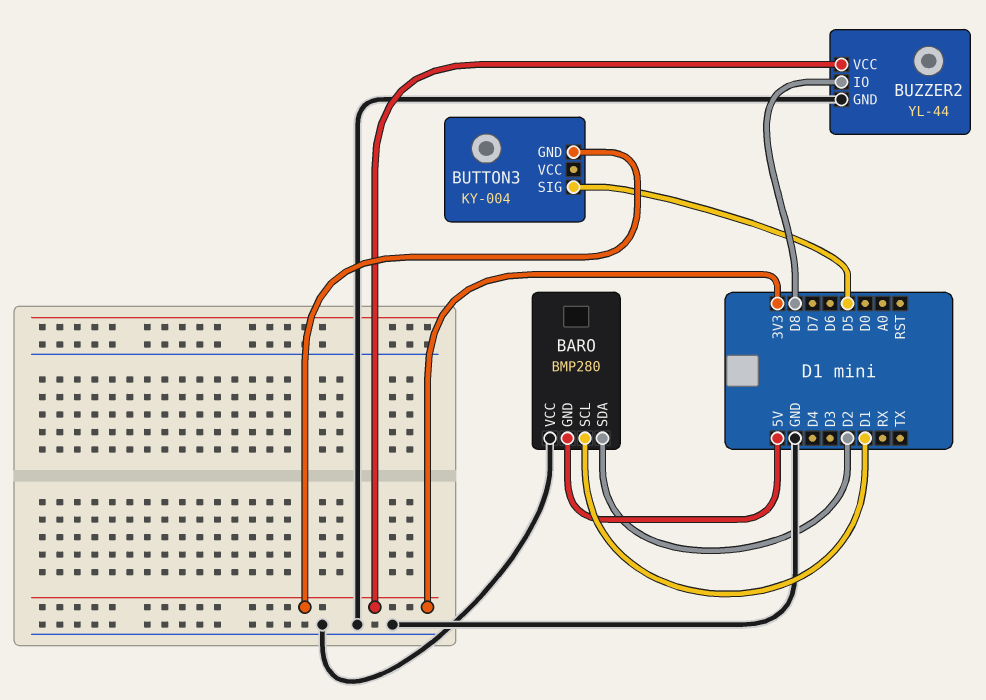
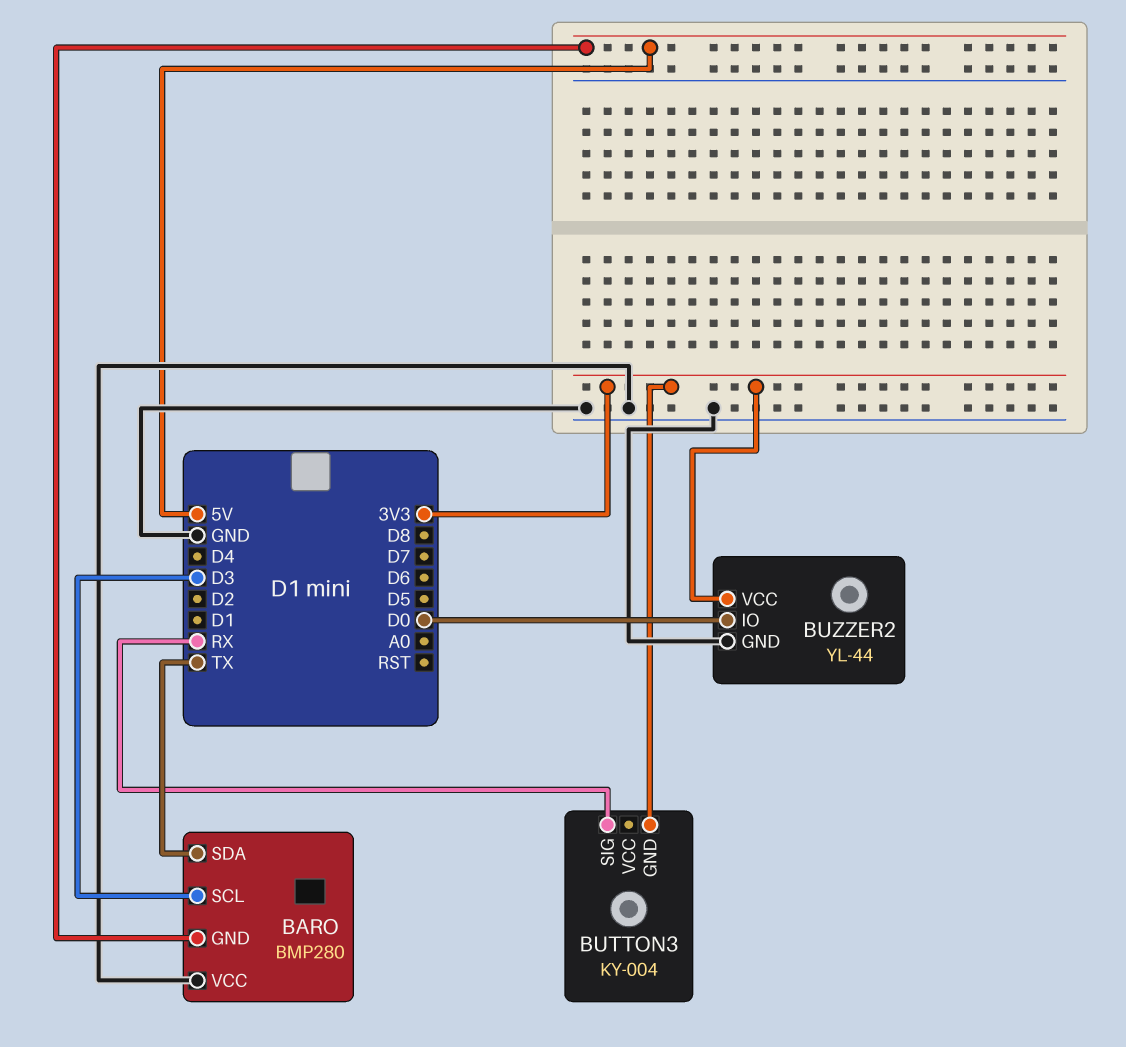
BARO pin SCL: D1 -> D3
BARO pin SDA: D2 -> TX
BUTTON3 pin SIG: D5 -> RX
BUZZER2 pin IO: D8 -> D0

